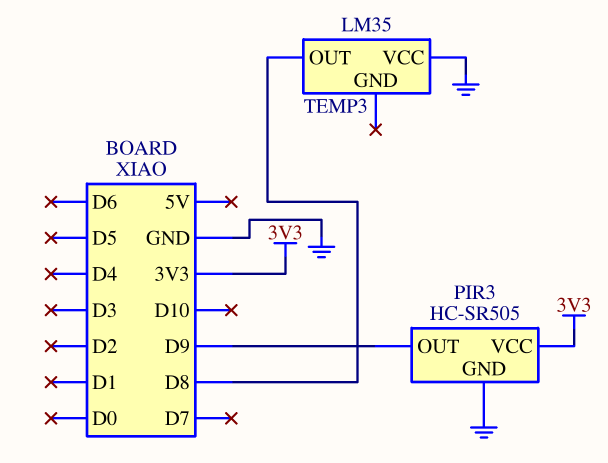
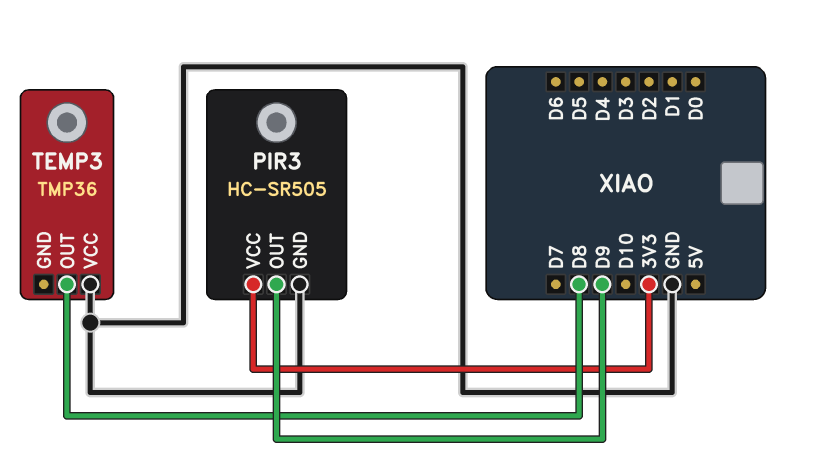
TEMP3: LM35 -> TMP36

